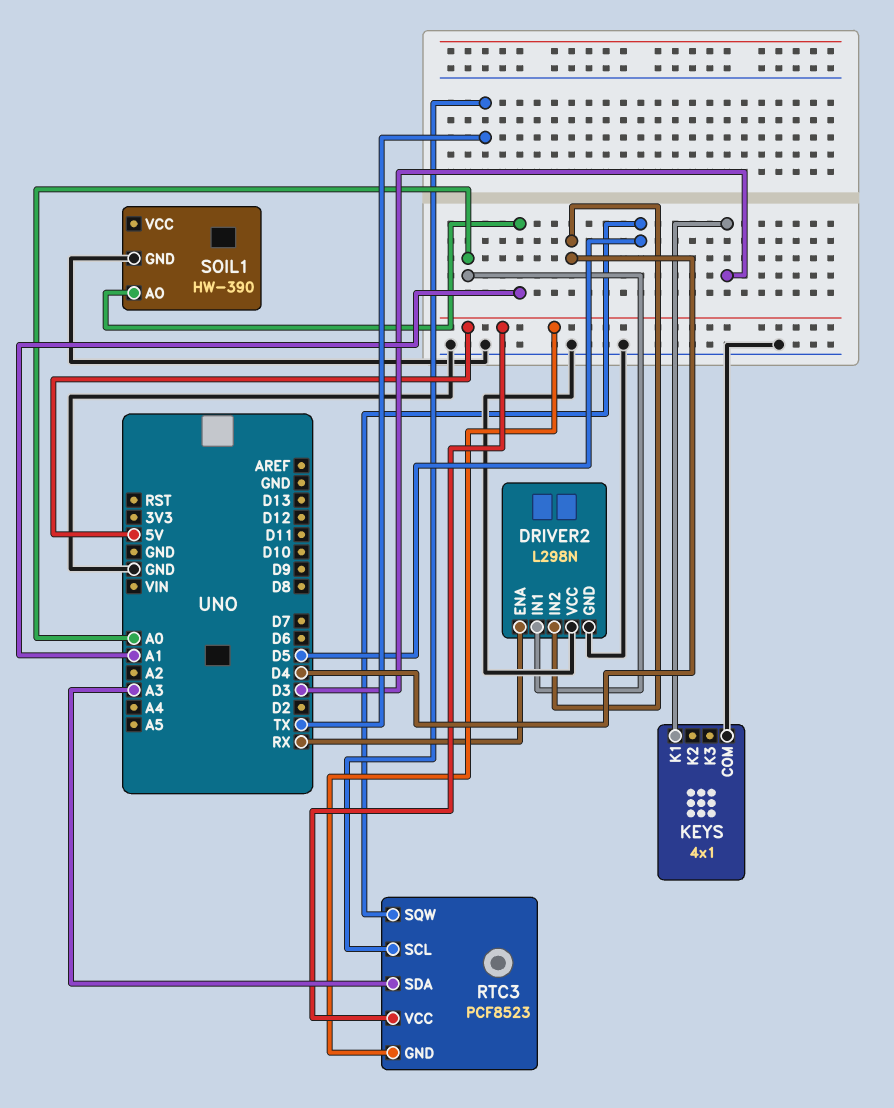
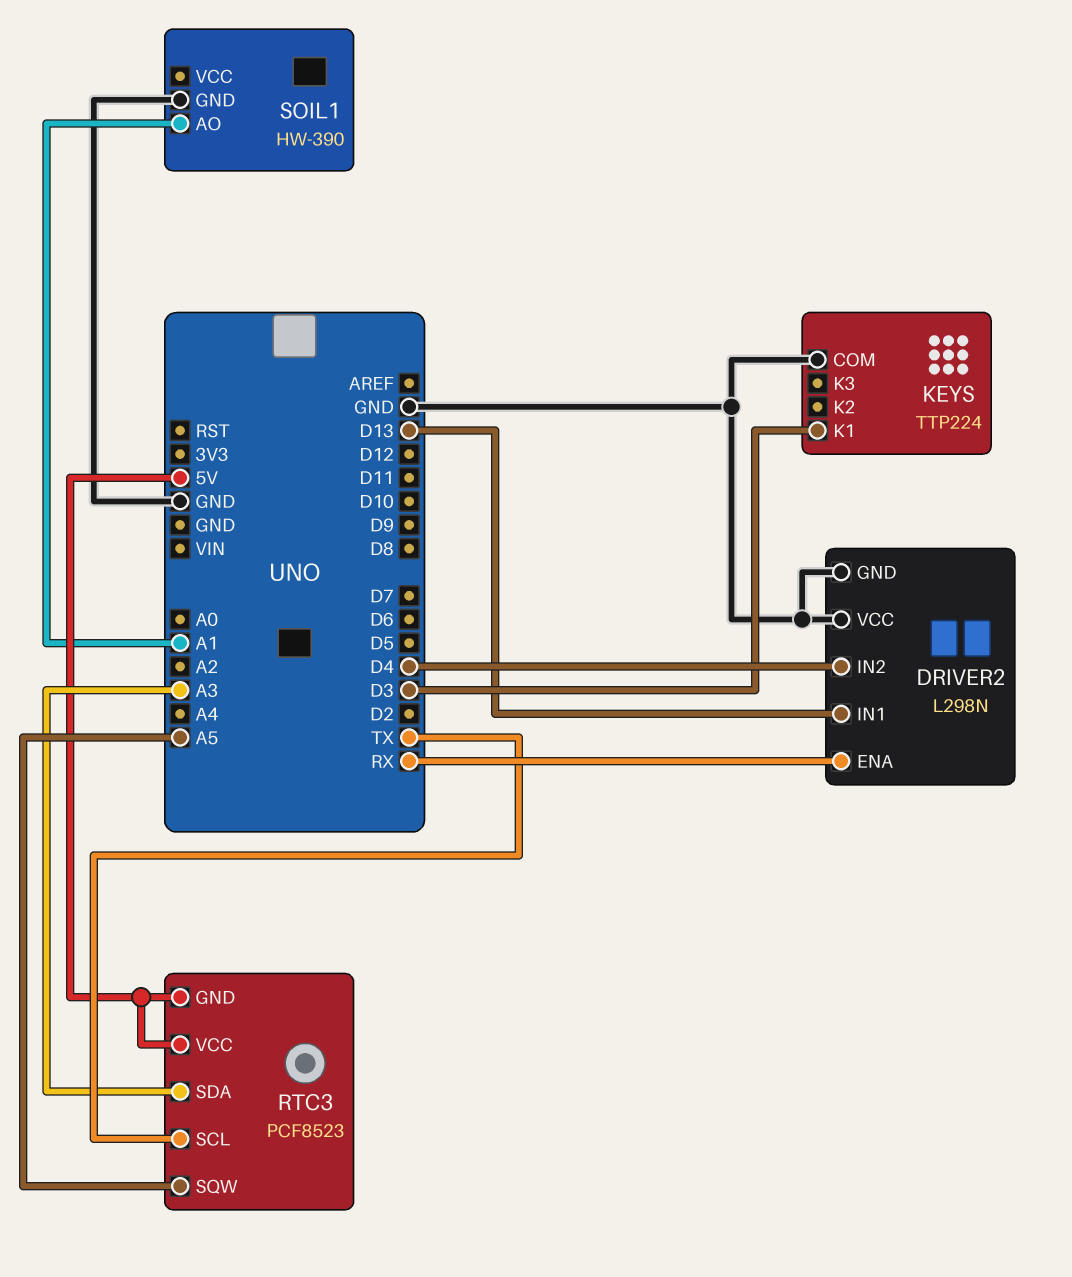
DRIVER2 pin IN1: A0 -> D13
KEYS: 4x1 -> TTP224
RTC3 pin SQW: D5 -> A5

